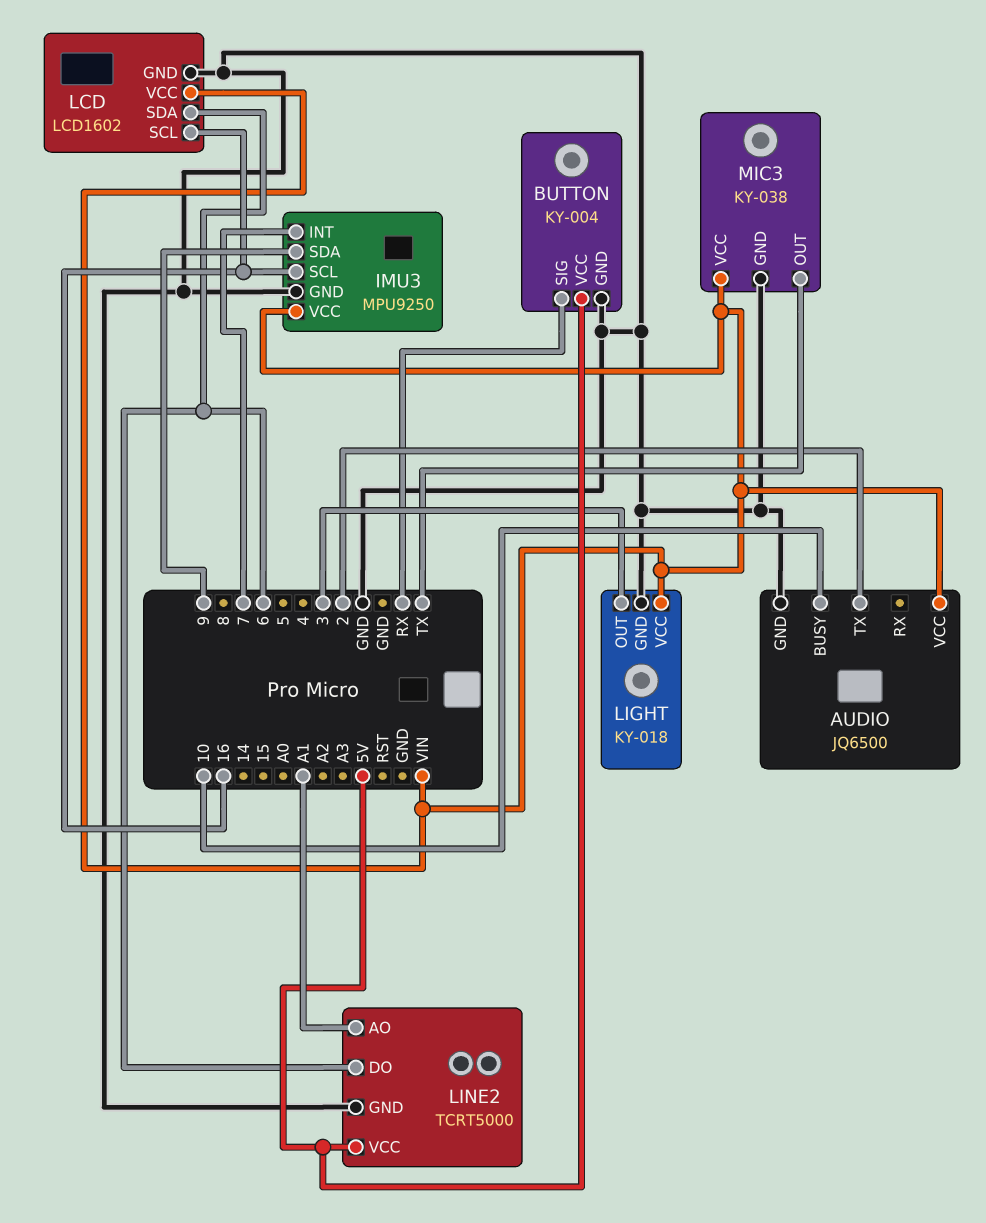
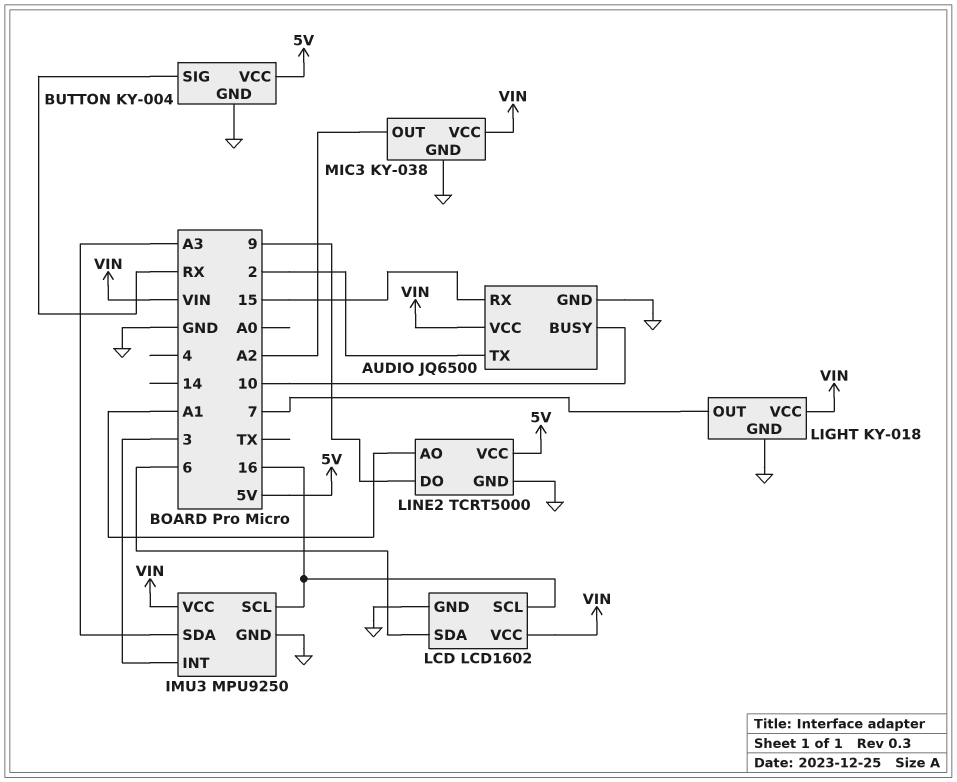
AUDIO pin RX: none -> 15
IMU3 pin INT: 7 -> 3
IMU3 pin SDA: 9 -> A3
LIGHT pin OUT: 3 -> 7
LINE2 pin DO: 6 -> 9
MIC3 pin OUT: TX -> A2

